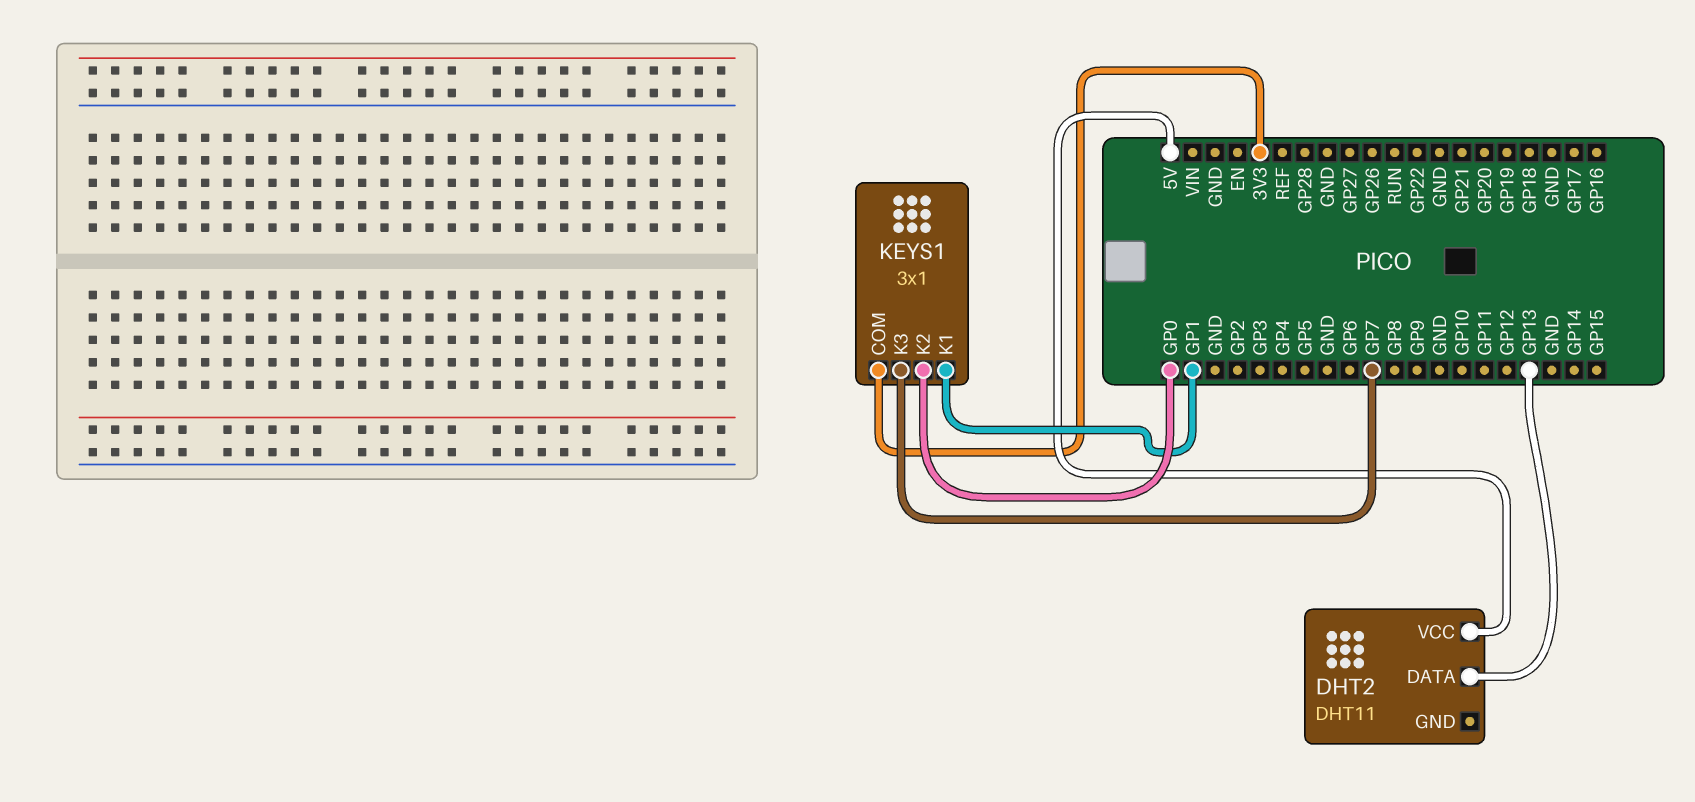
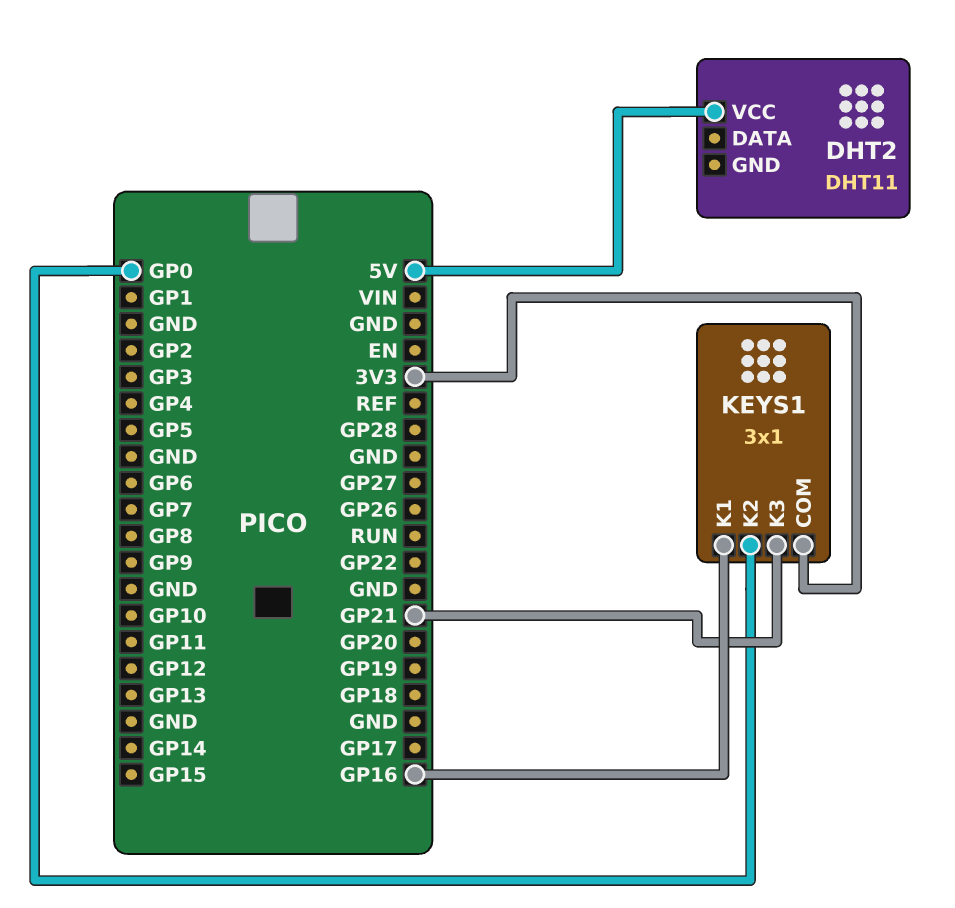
DHT2 pin DATA: GP13 -> none
KEYS1 pin K1: GP1 -> GP16
KEYS1 pin K3: GP7 -> GP21

